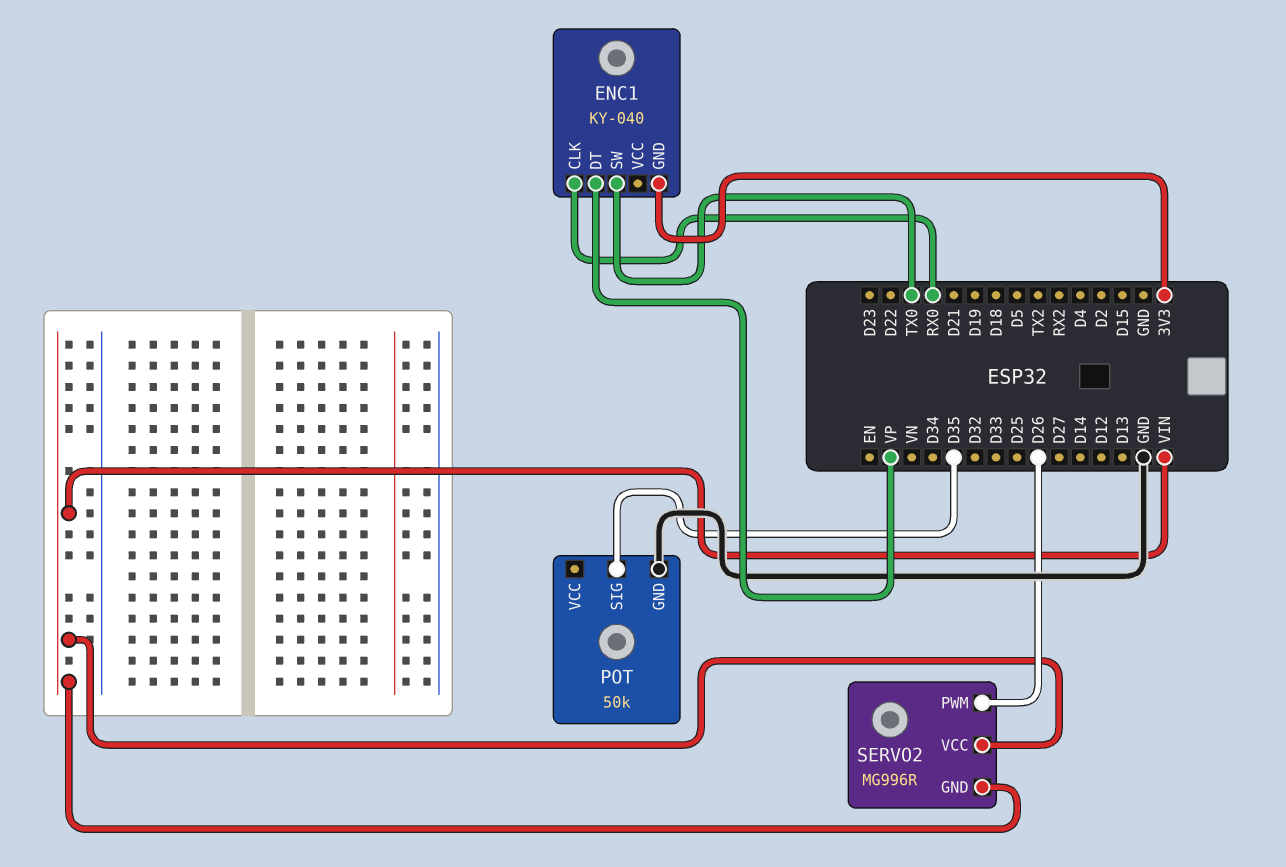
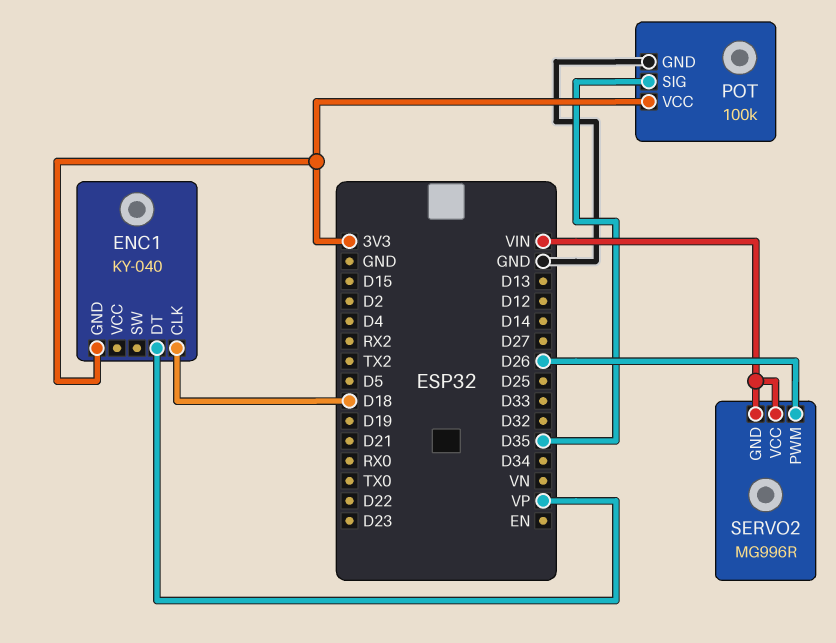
ENC1 pin CLK: RX0 -> D18
ENC1 pin SW: TX0 -> none
POT: 50k -> 100k
POT pin VCC: none -> 3V3

